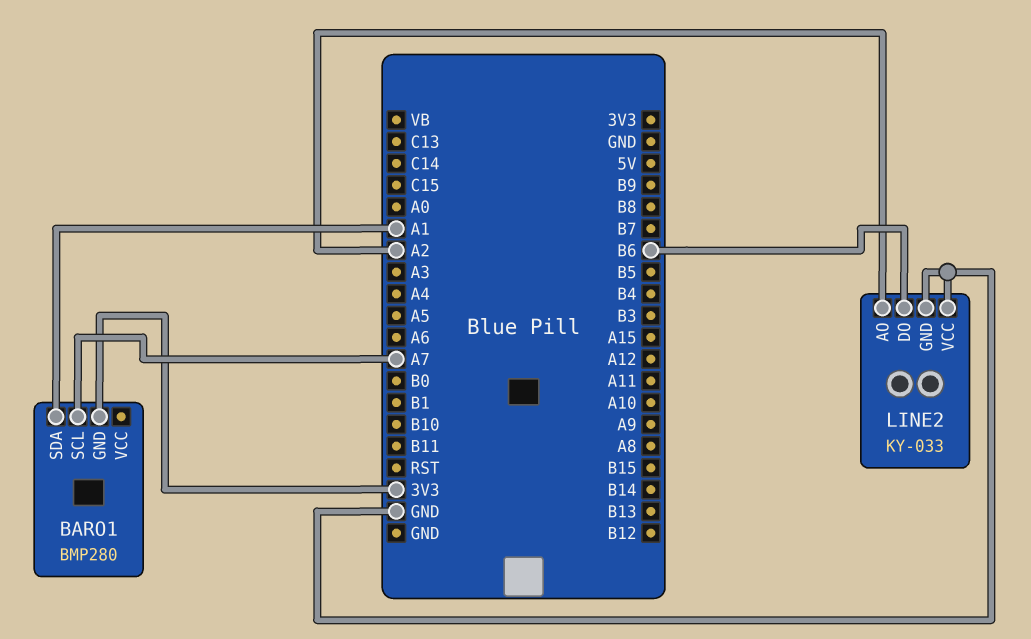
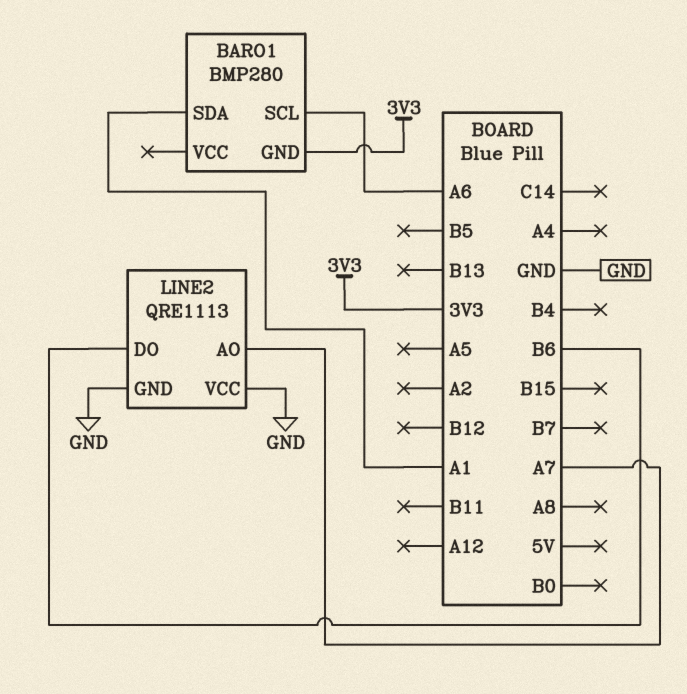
BARO1 pin SCL: A7 -> A6
LINE2: KY-033 -> QRE1113
LINE2 pin AO: A2 -> A7

